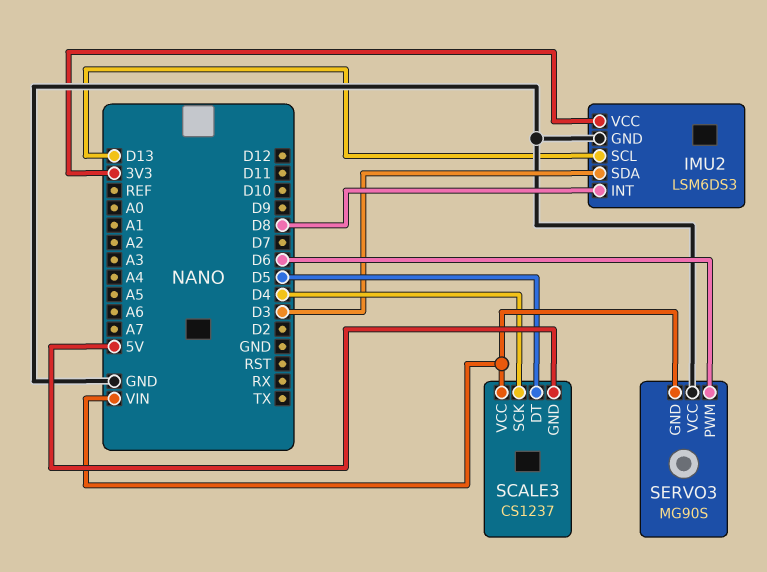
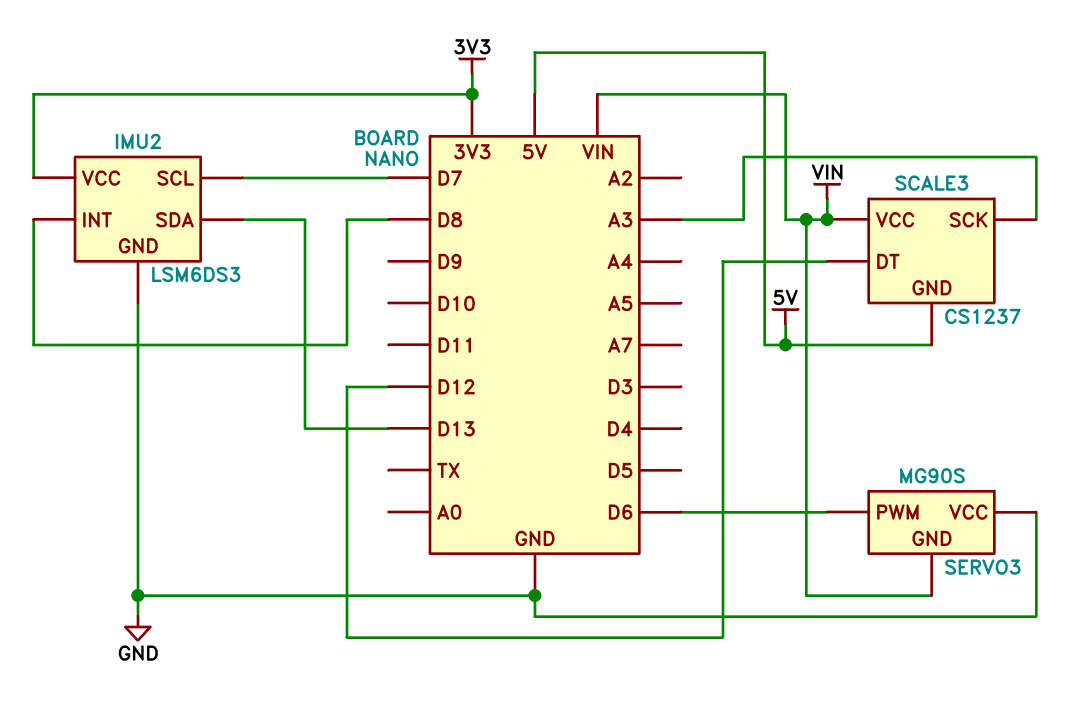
IMU2 pin SCL: D13 -> D7
IMU2 pin SDA: D3 -> D13
SCALE3 pin DT: D5 -> D12
SCALE3 pin SCK: D4 -> A3

